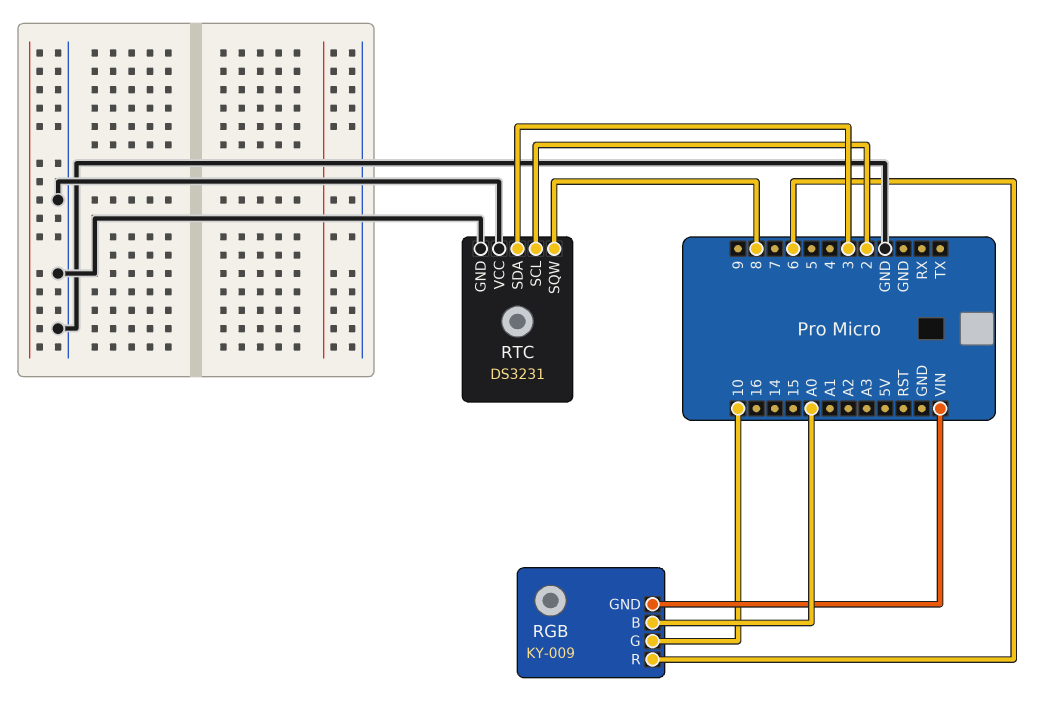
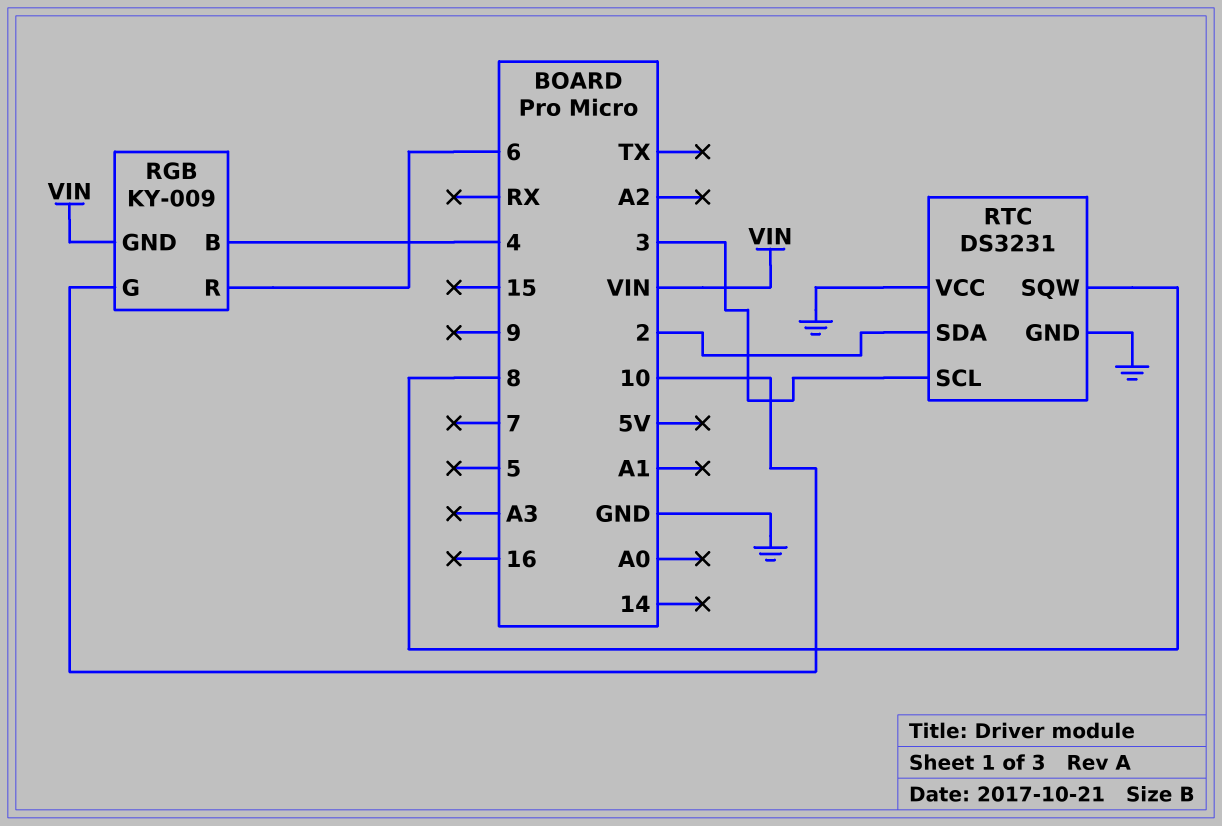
RGB pin B: A0 -> 4
RTC pin SCL: 2 -> 3
RTC pin SDA: 3 -> 2

